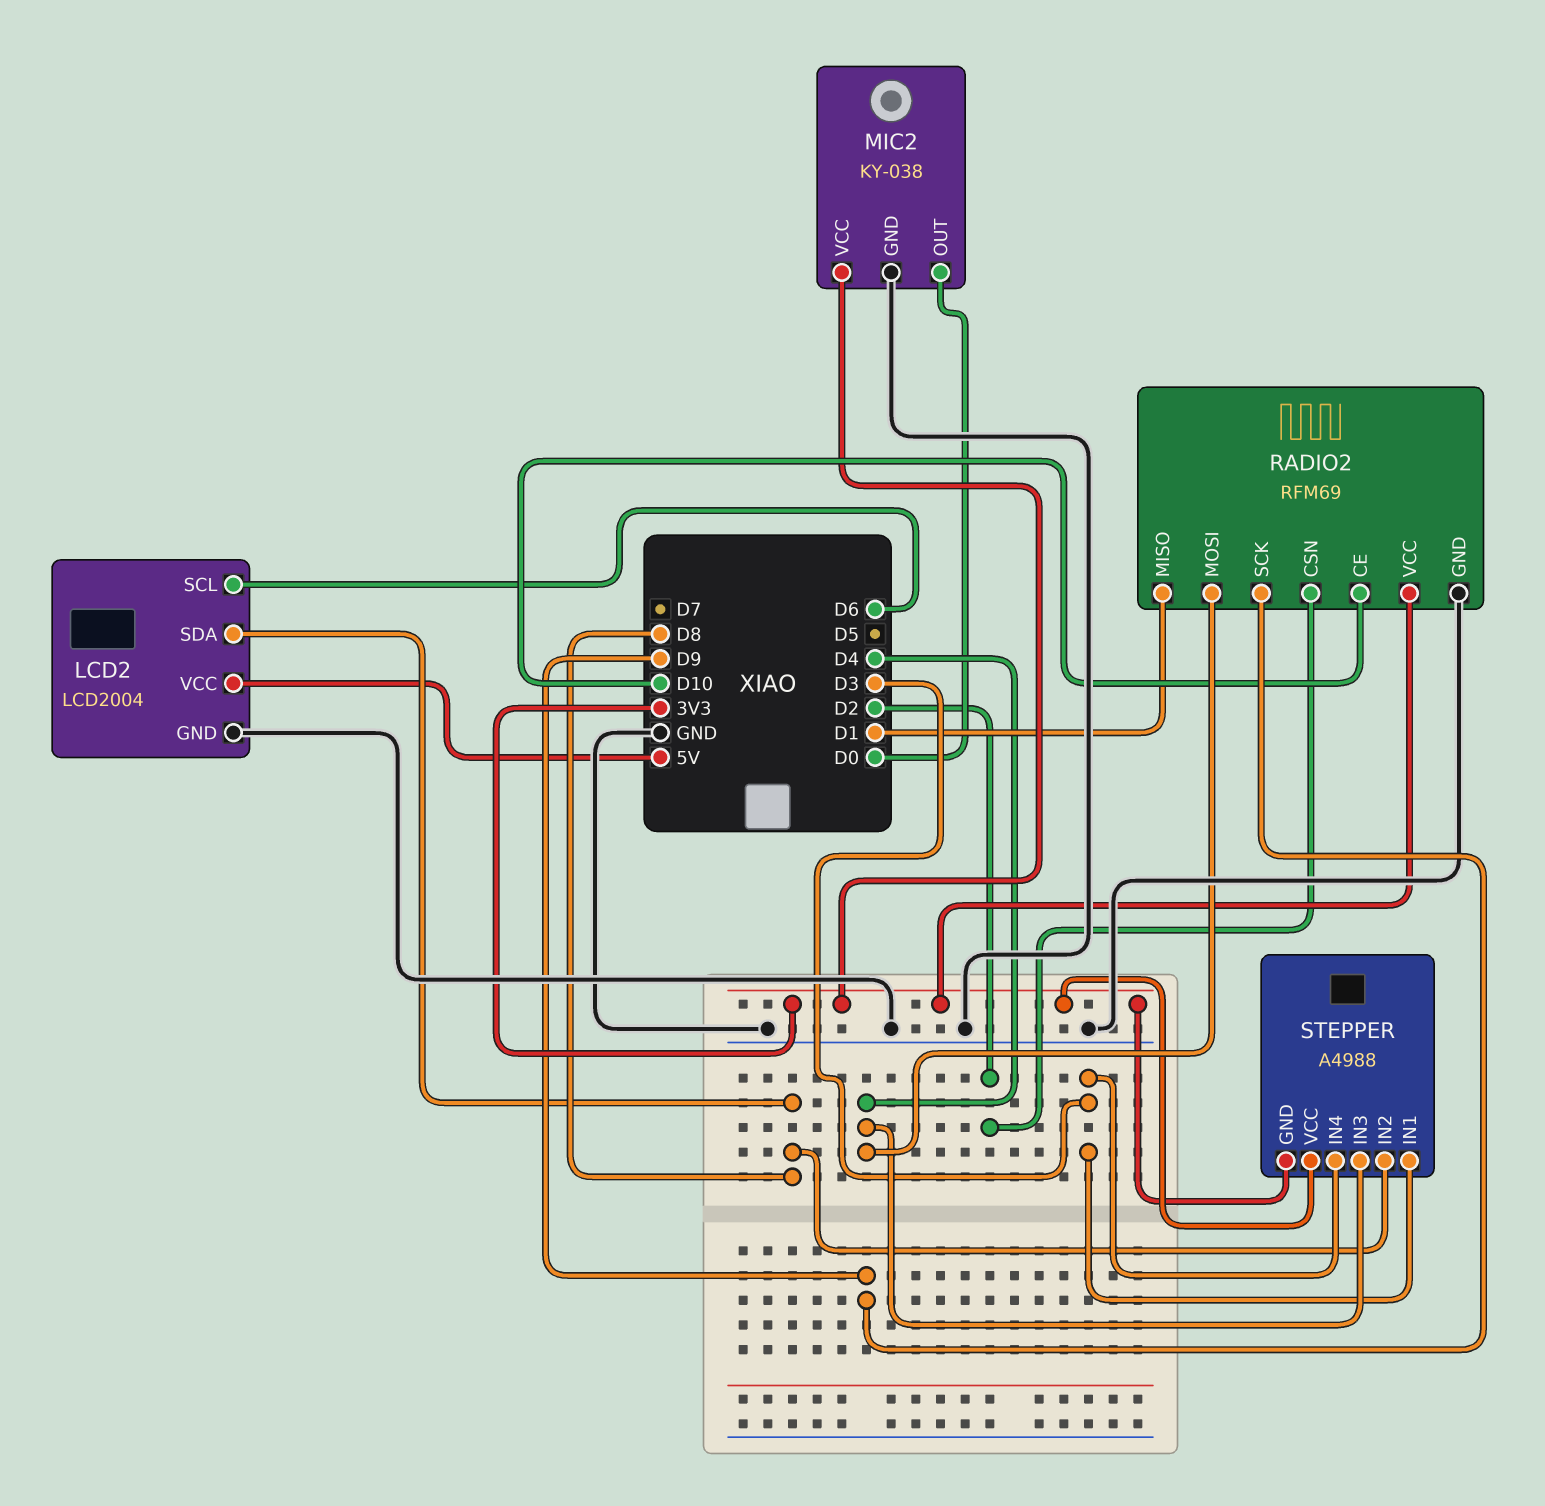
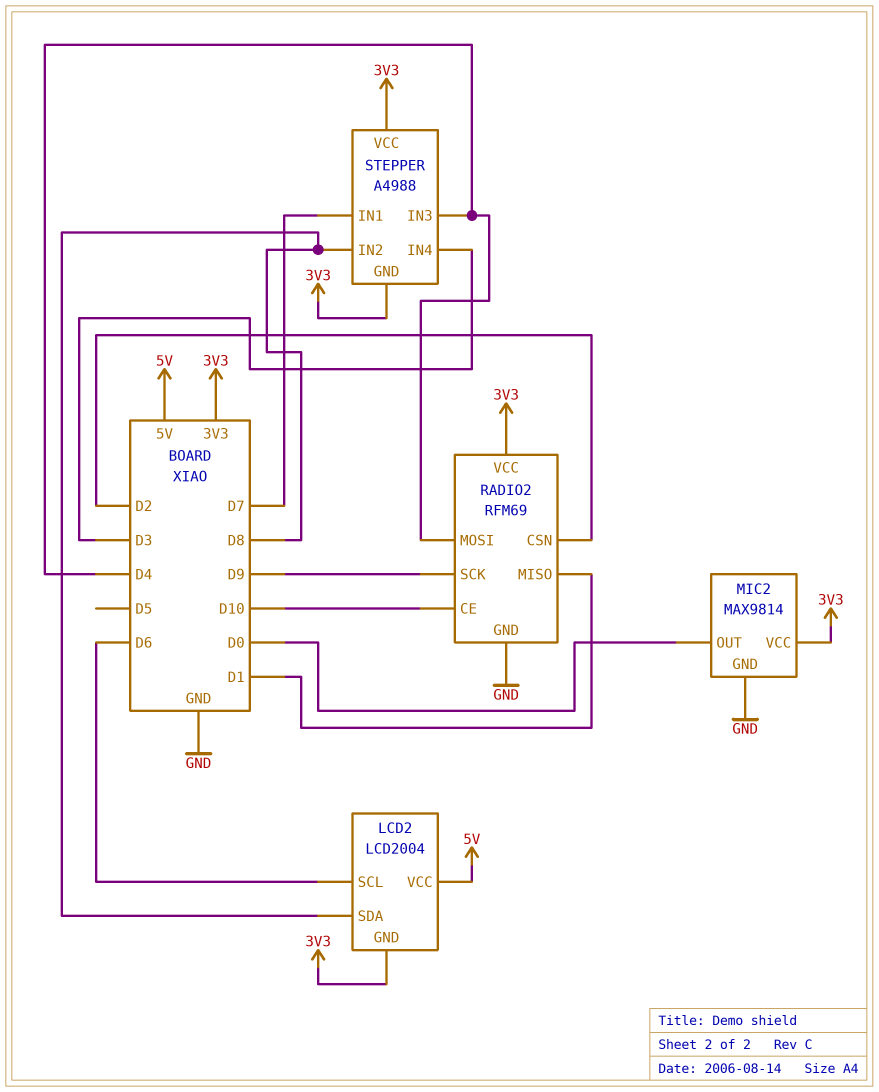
LCD2 pin GND: GND -> 3V3
MIC2: KY-038 -> MAX9814
STEPPER pin IN1: D3 -> D7

